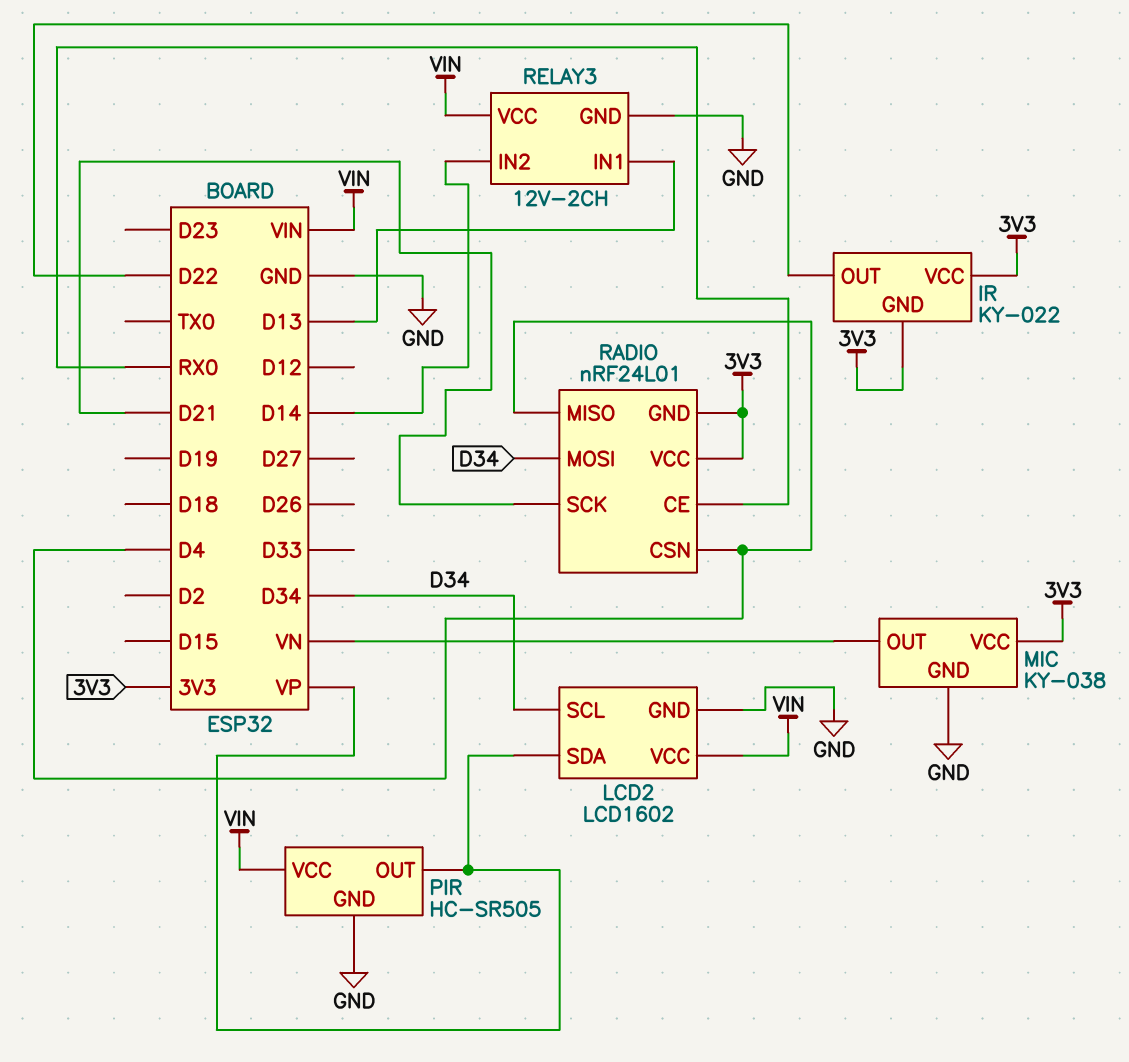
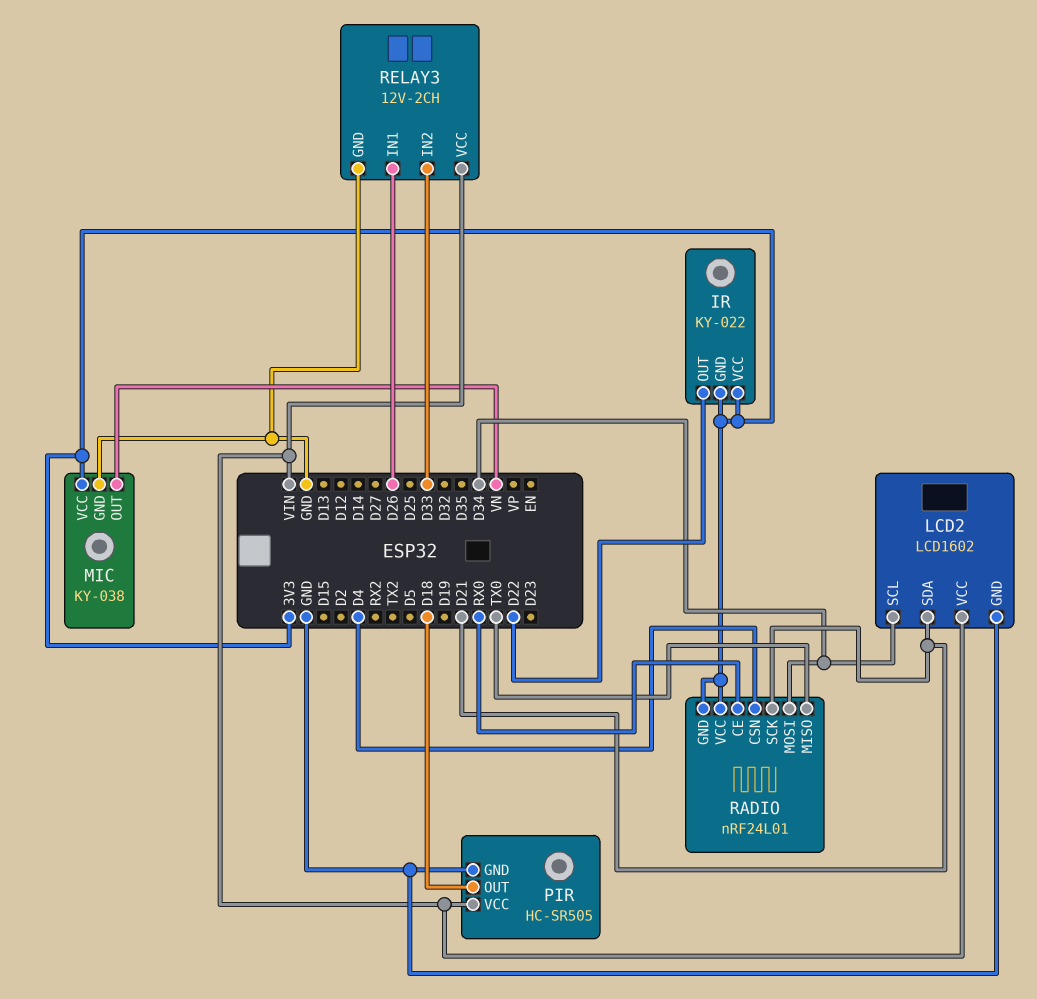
LCD2 pin SDA: VP -> D21
PIR pin OUT: VP -> D18
RADIO pin MISO: D4 -> TX0
RELAY3 pin IN1: D13 -> D26
RELAY3 pin IN2: D14 -> D33

